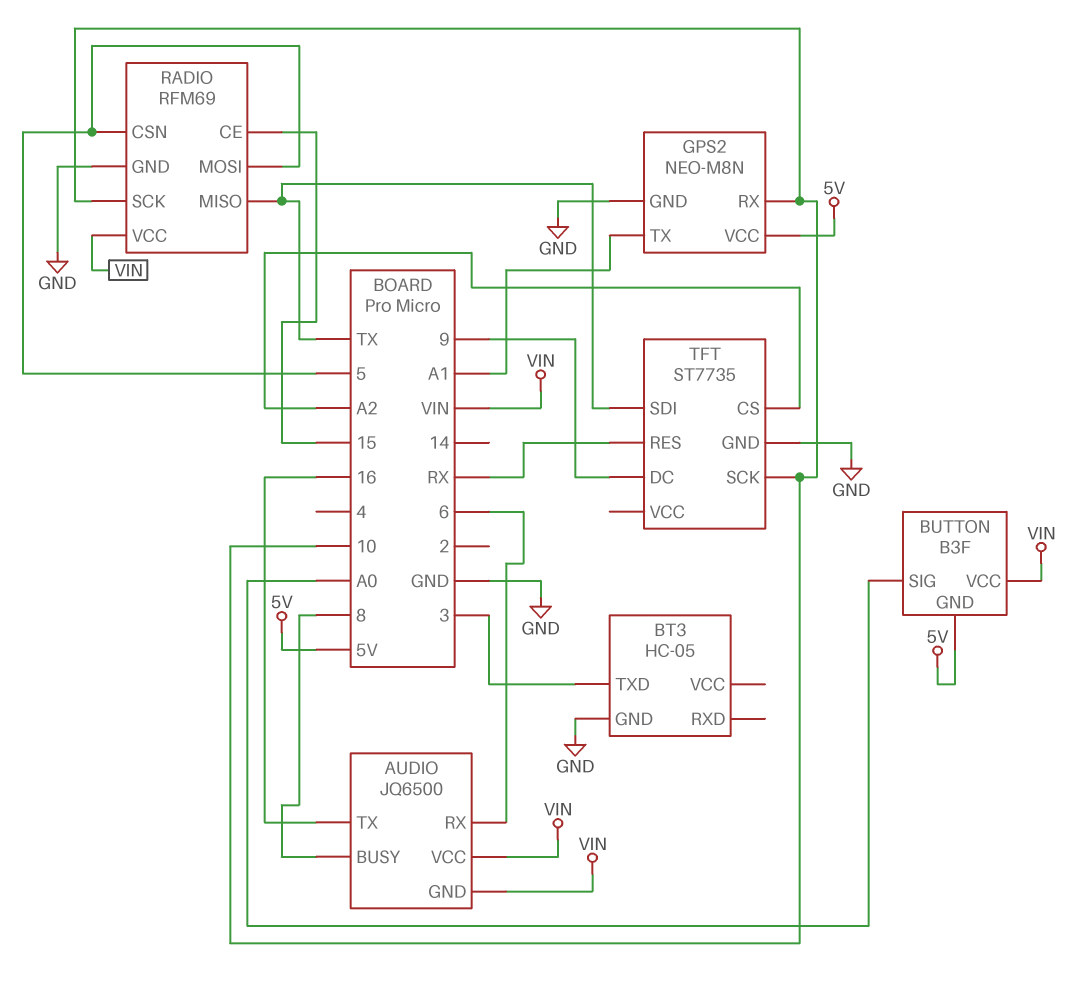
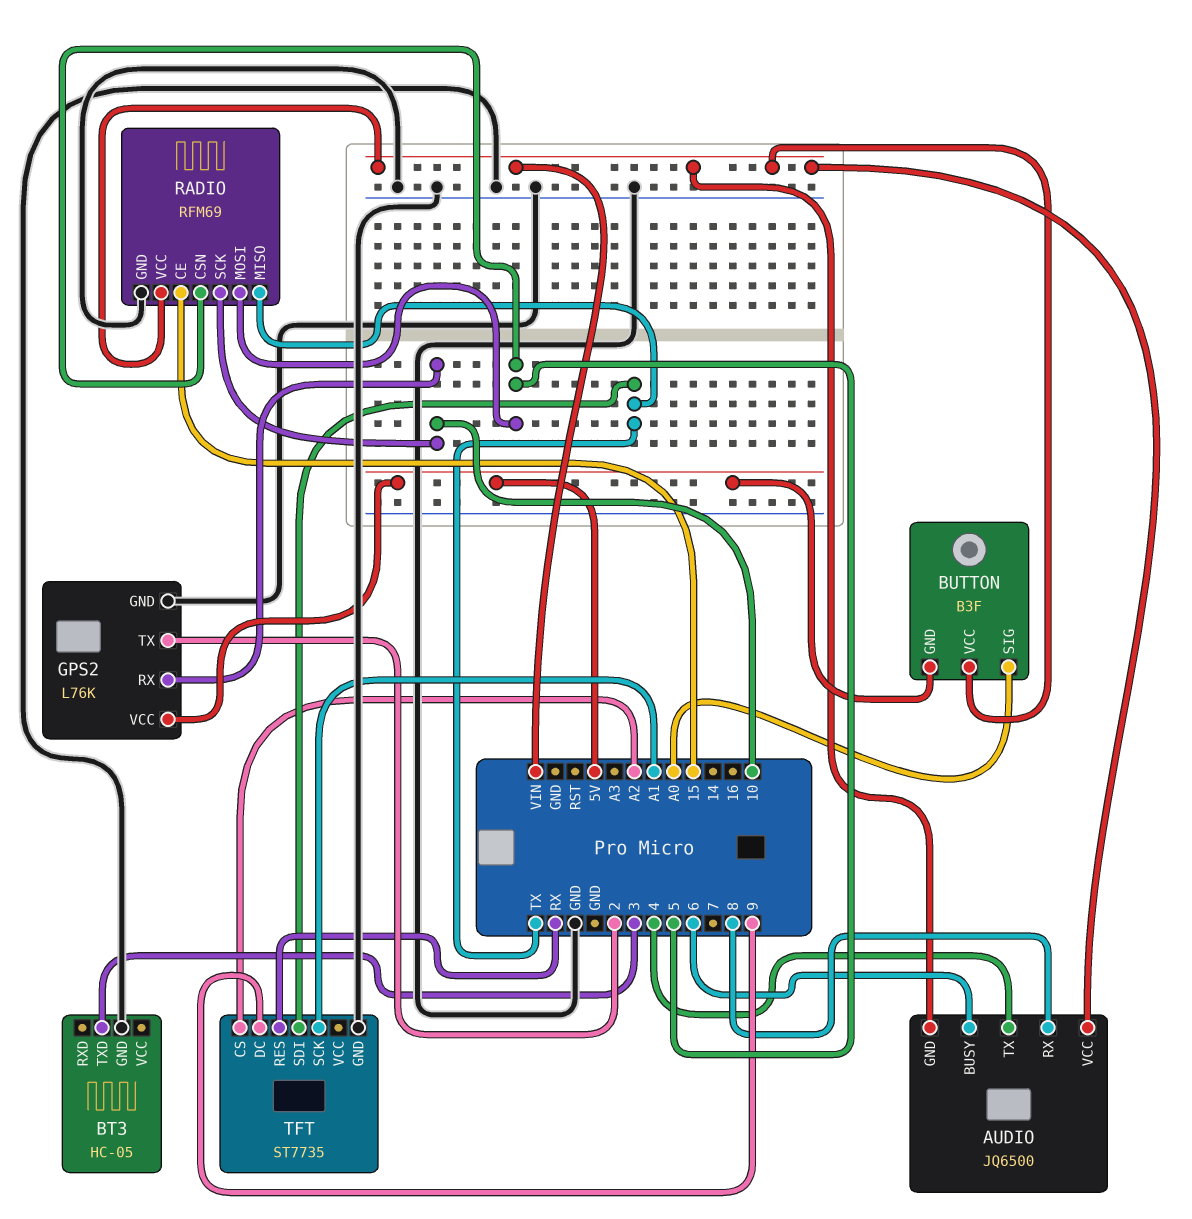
AUDIO pin BUSY: 8 -> 6
AUDIO pin RX: 6 -> 8
AUDIO pin TX: 16 -> 4
GPS2: NEO-M8N -> L76K
GPS2 pin TX: A1 -> 2
TFT pin SCK: 10 -> A1

